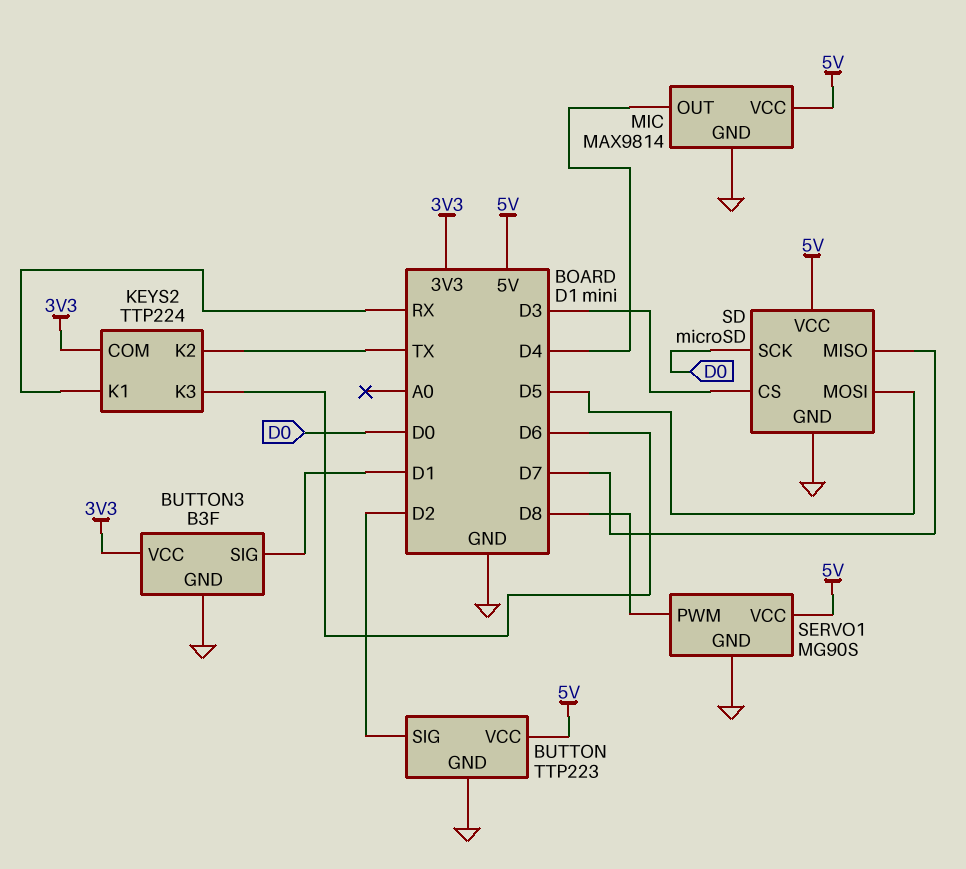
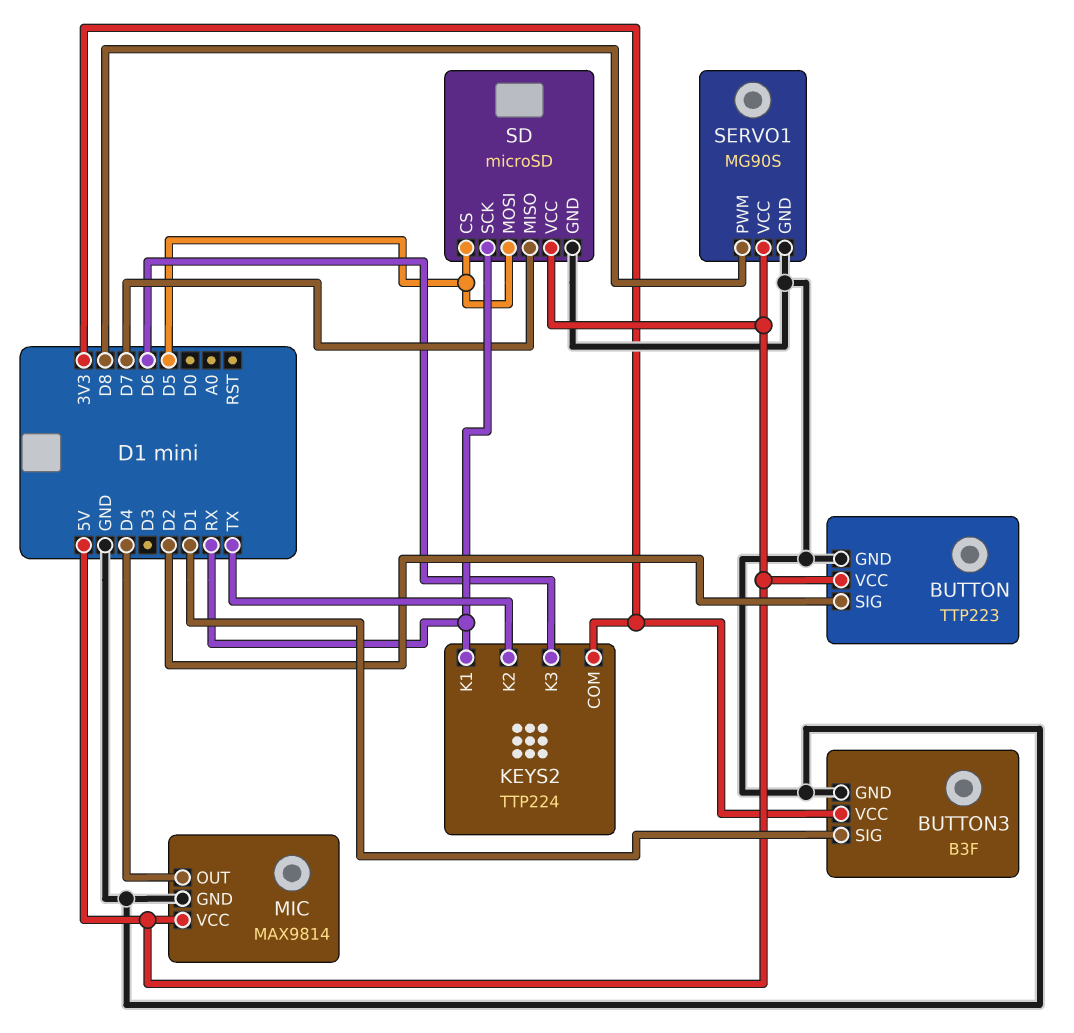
SD pin CS: D3 -> D5
SD pin SCK: D0 -> RX

